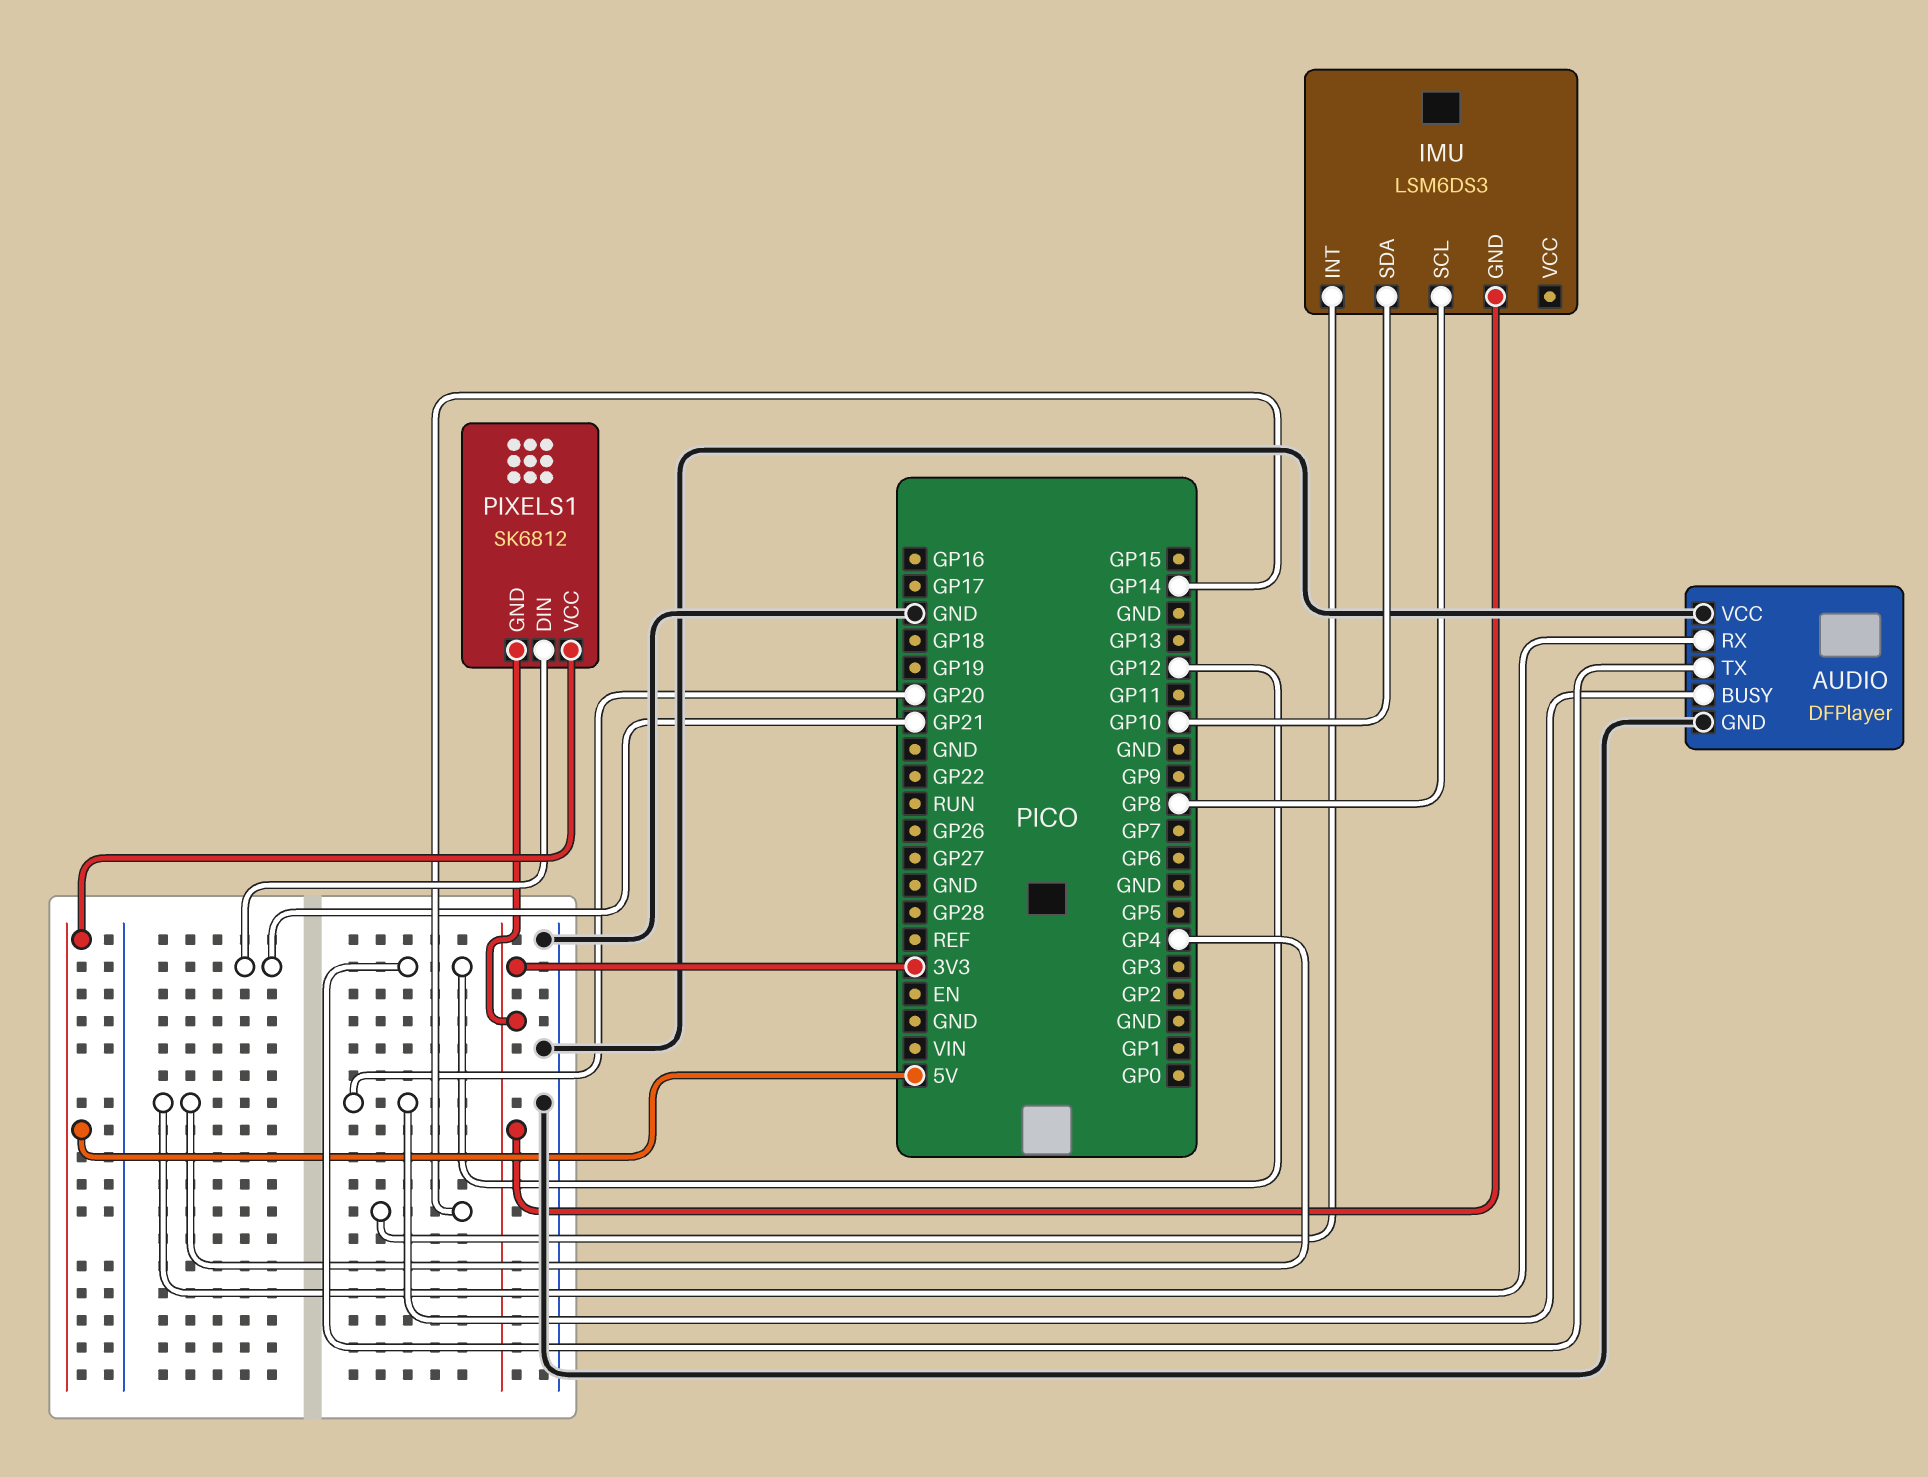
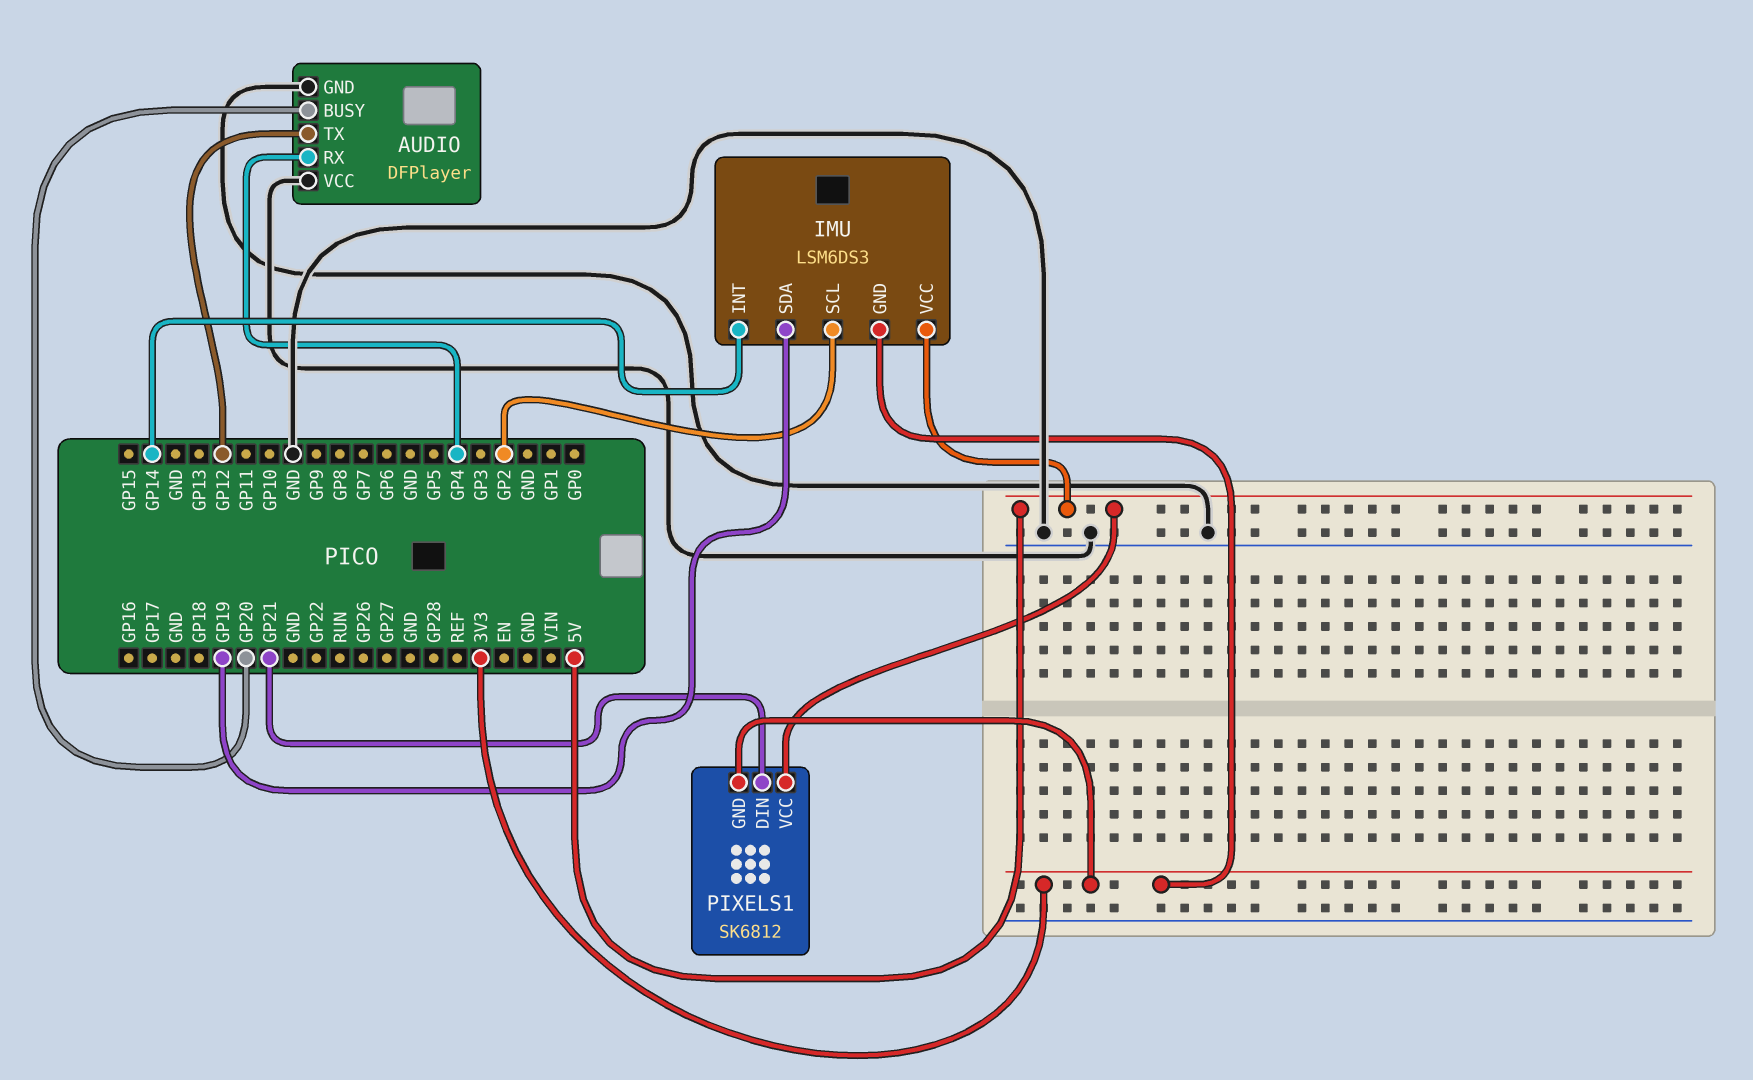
IMU pin SCL: GP8 -> GP2
IMU pin SDA: GP10 -> GP19
IMU pin VCC: none -> 5V

